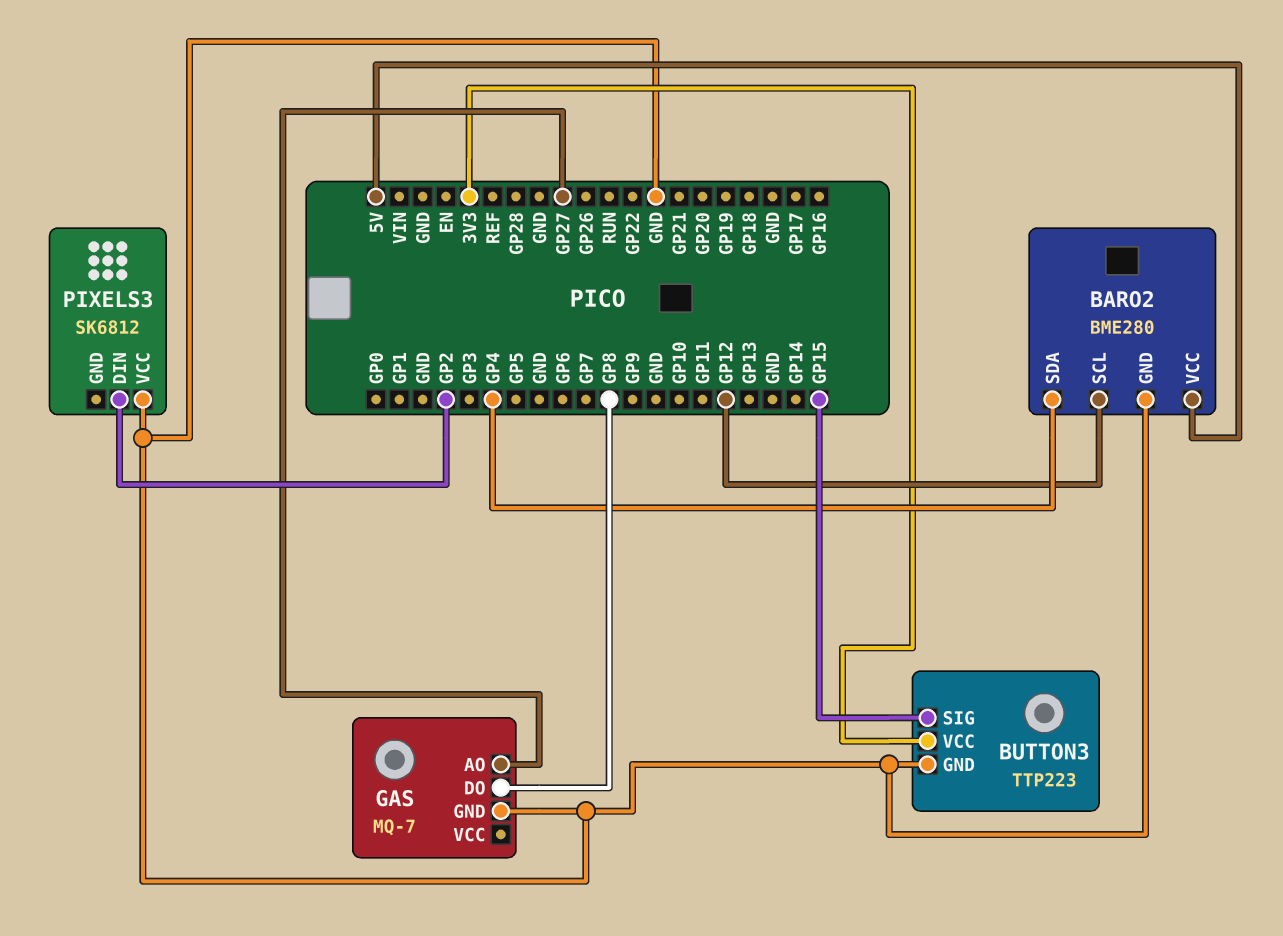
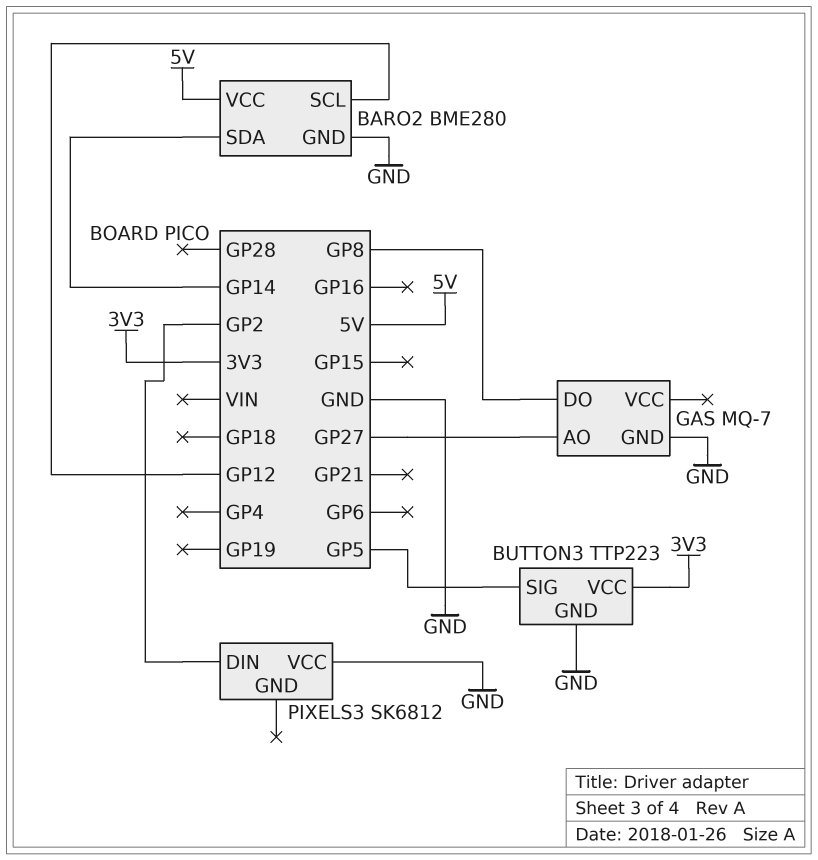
BARO2 pin SDA: GP4 -> GP14
BUTTON3 pin SIG: GP15 -> GP5

